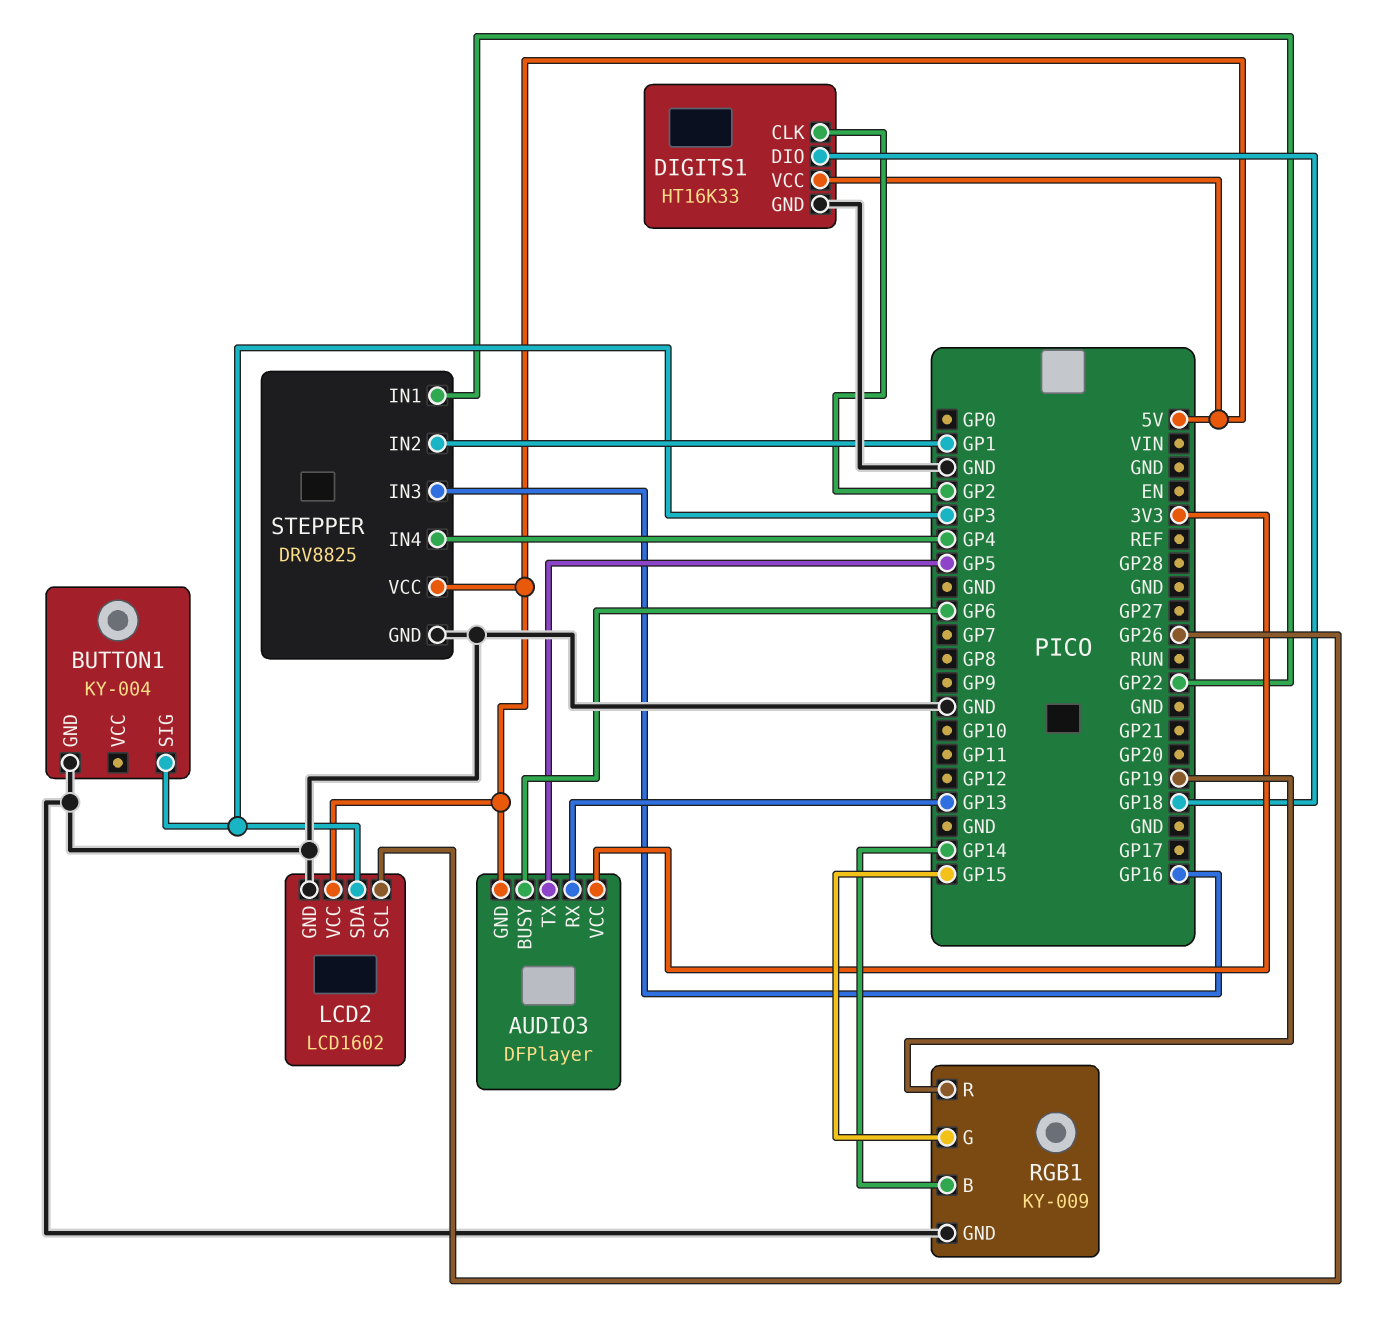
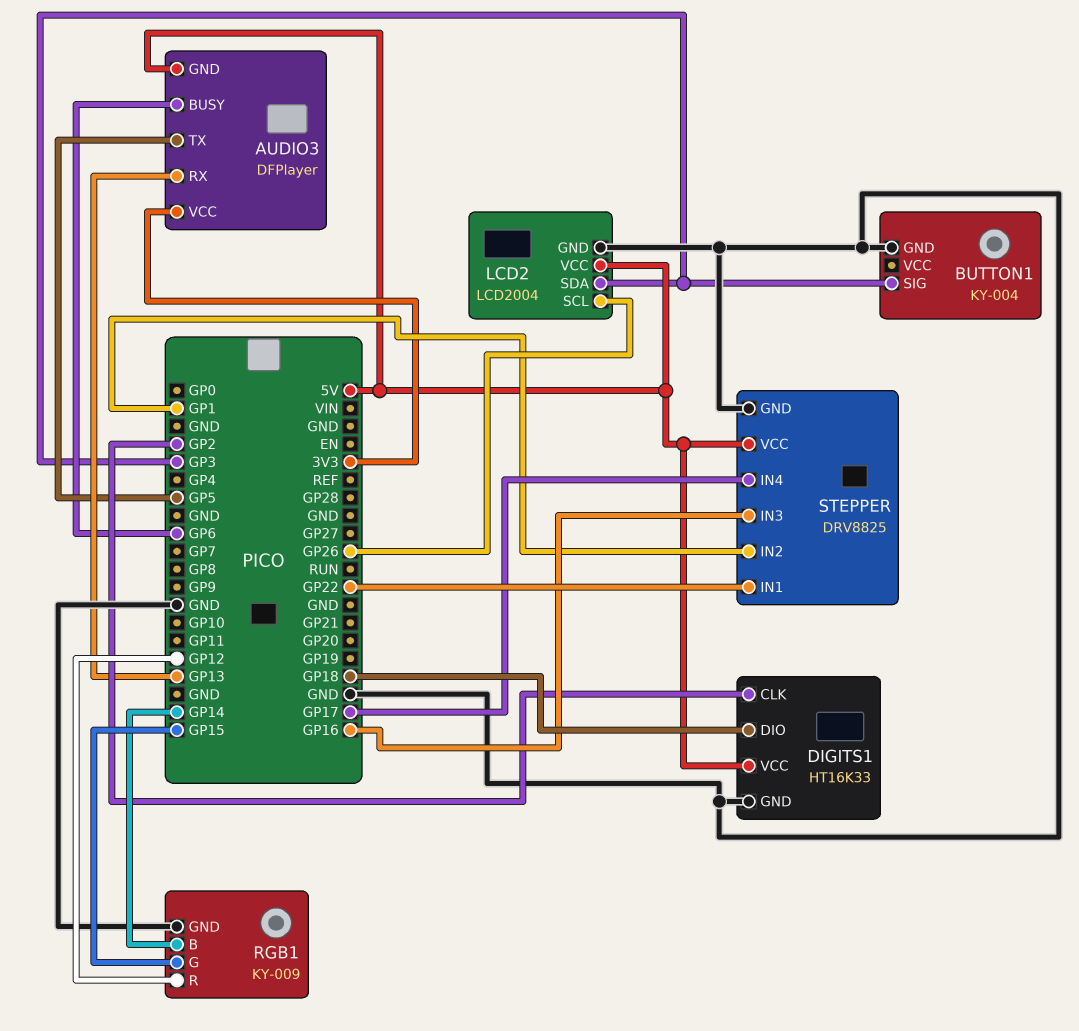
LCD2: LCD1602 -> LCD2004
RGB1 pin R: GP19 -> GP12
STEPPER pin IN4: GP4 -> GP17

